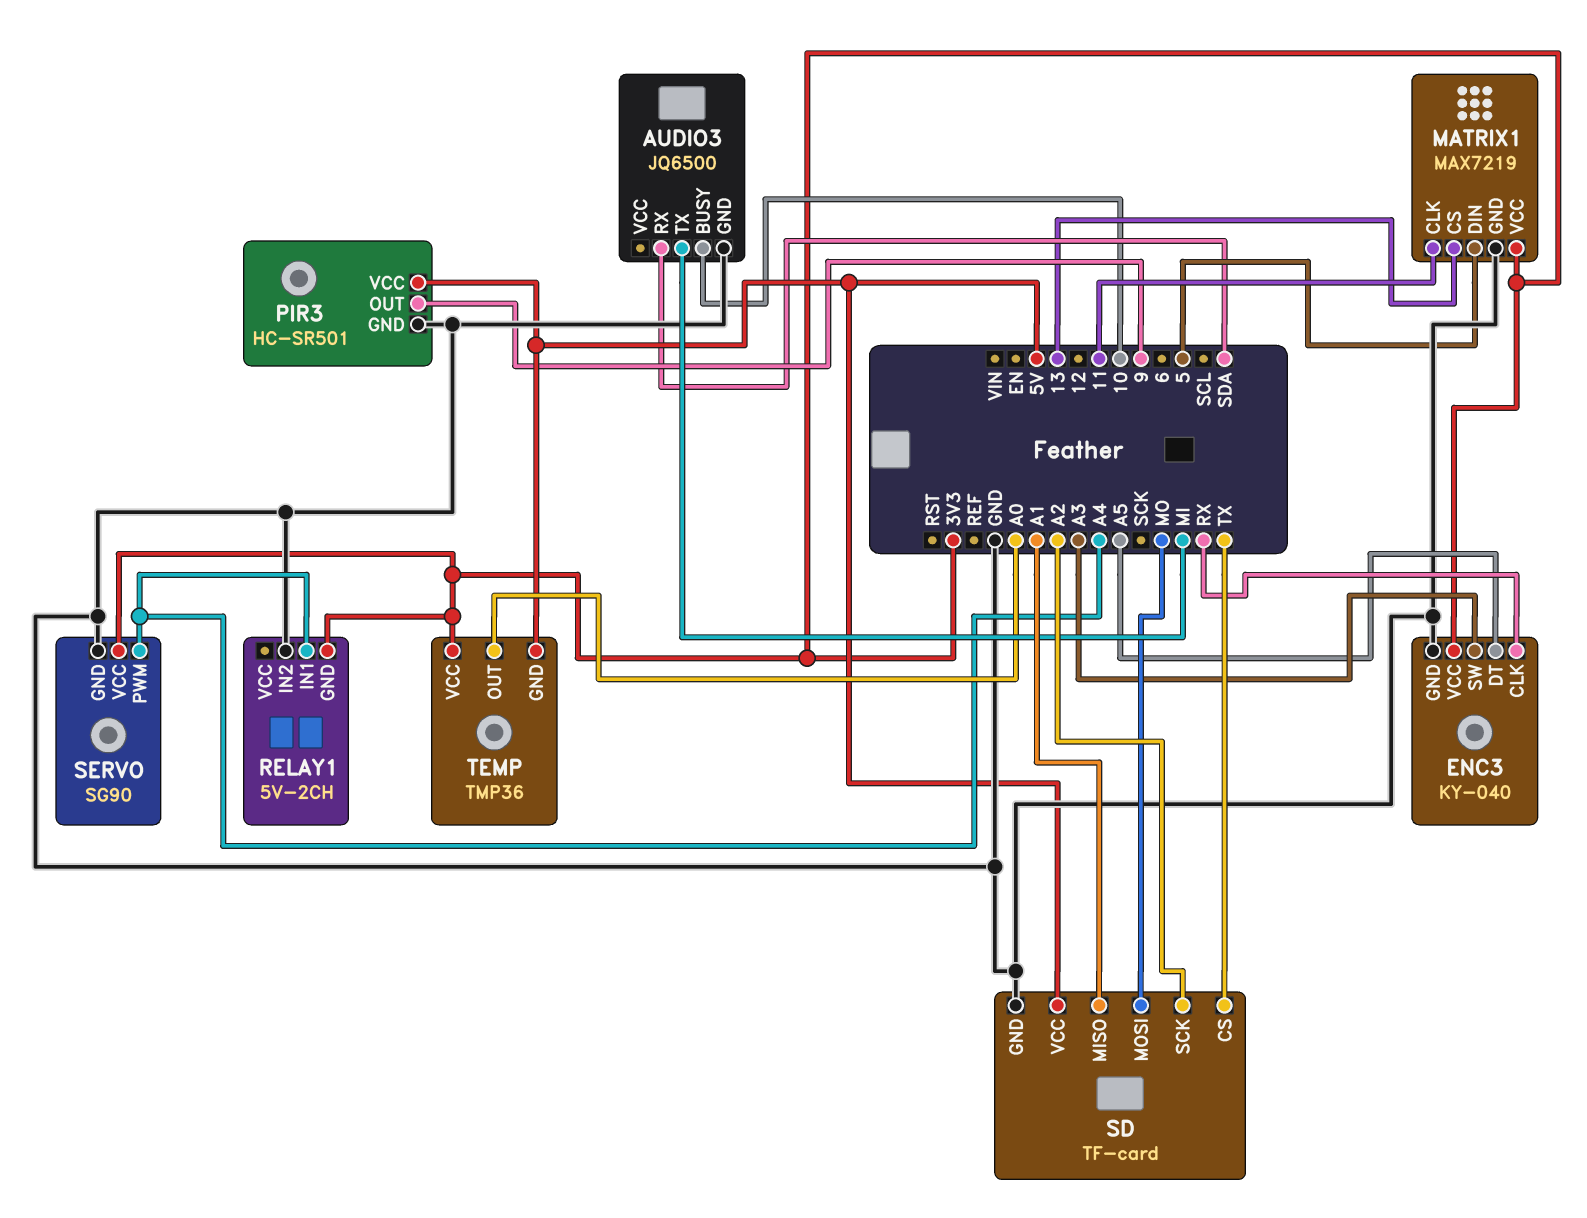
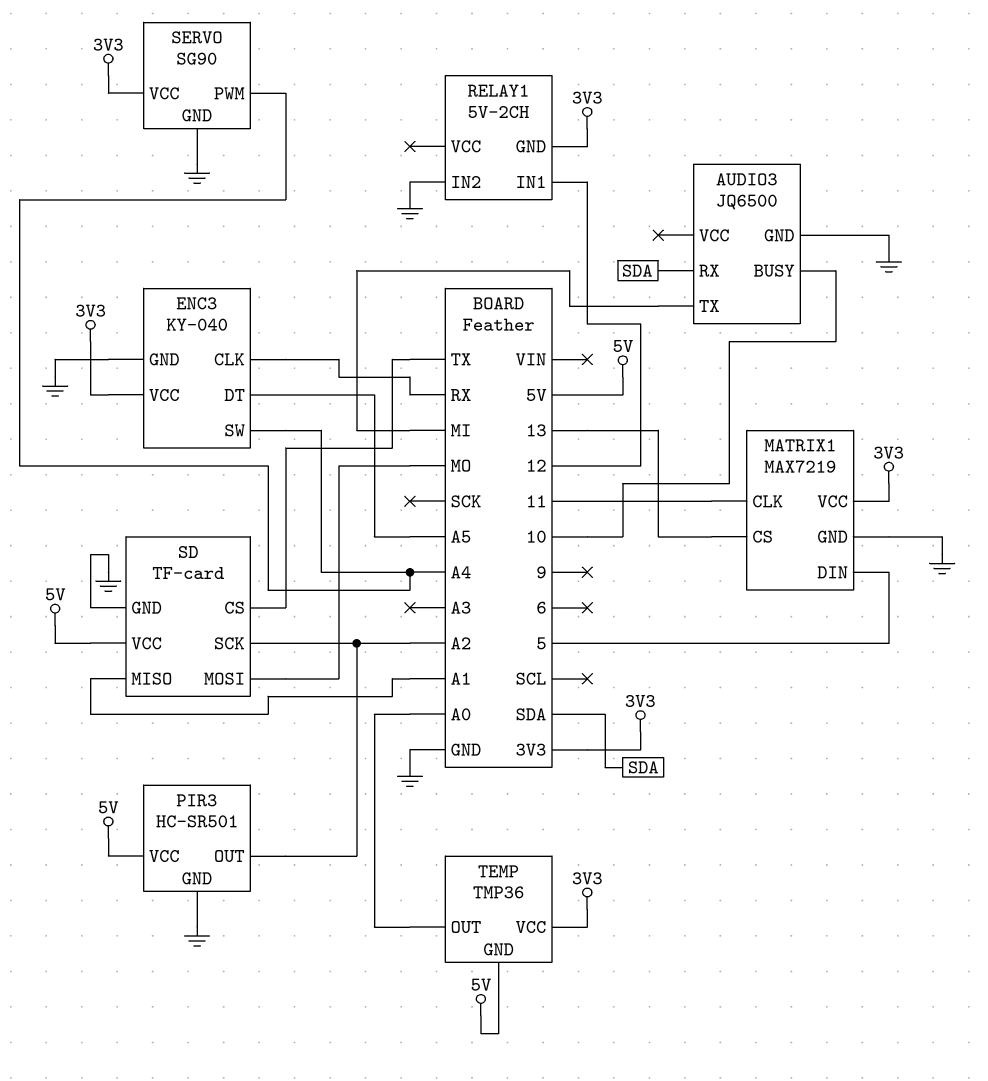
ENC3 pin SW: A3 -> A4
PIR3 pin OUT: 9 -> A2
RELAY1 pin IN1: A4 -> 12

